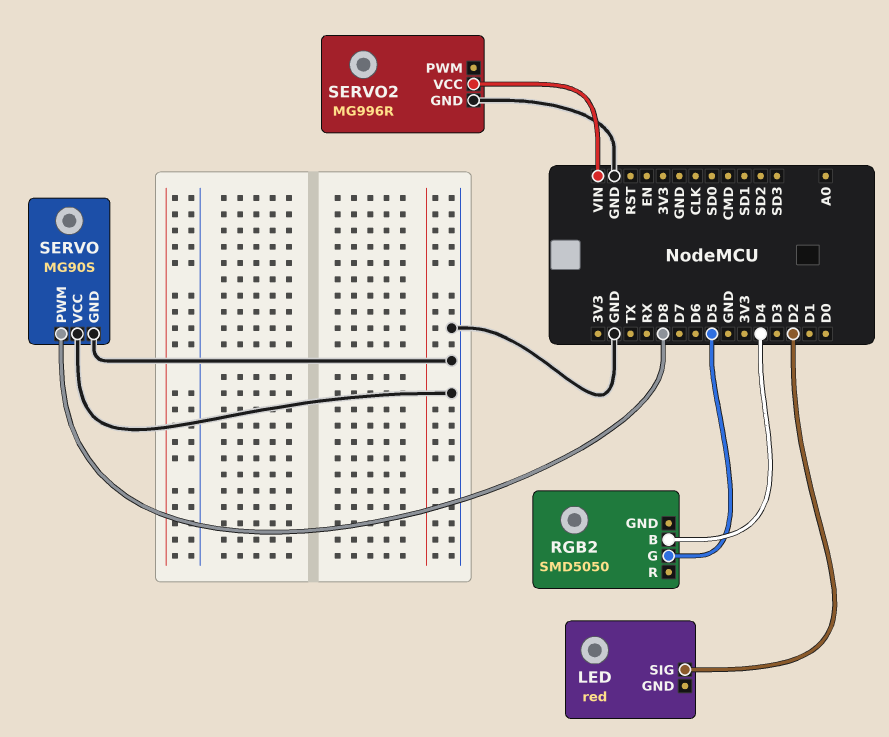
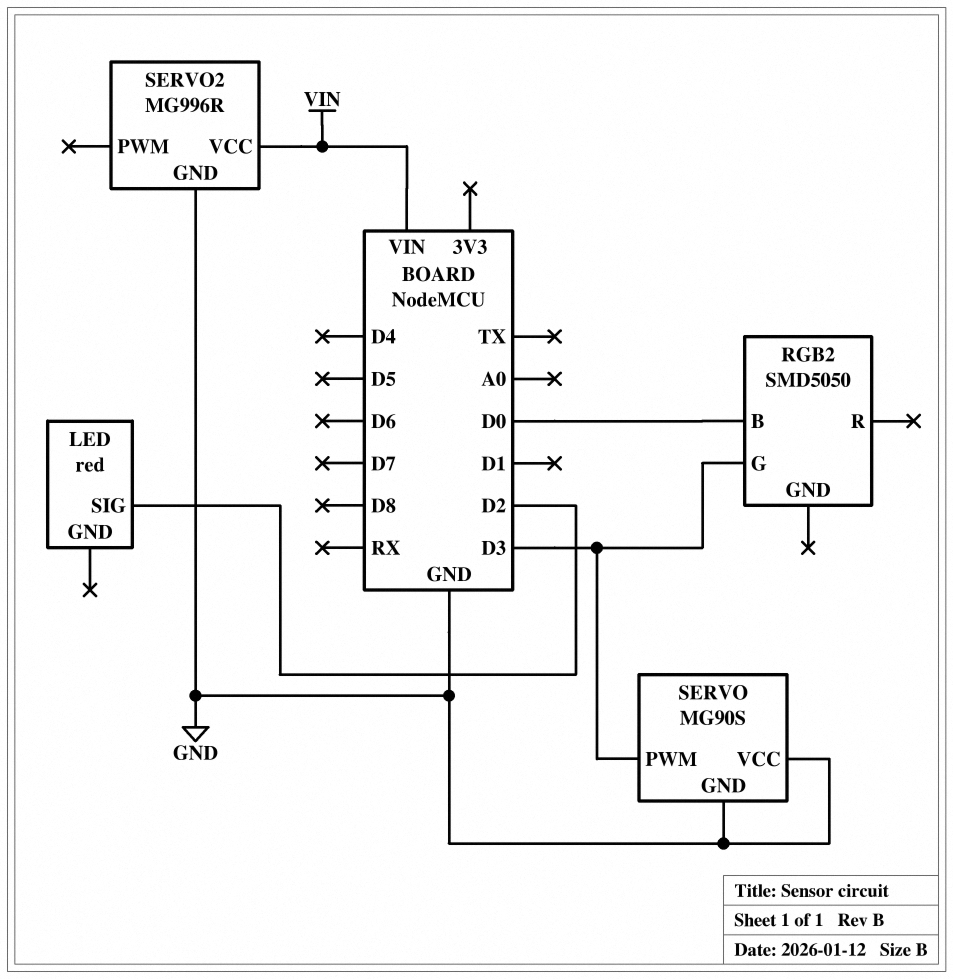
RGB2 pin B: D4 -> D0
RGB2 pin G: D5 -> D3
SERVO pin PWM: D8 -> D3

